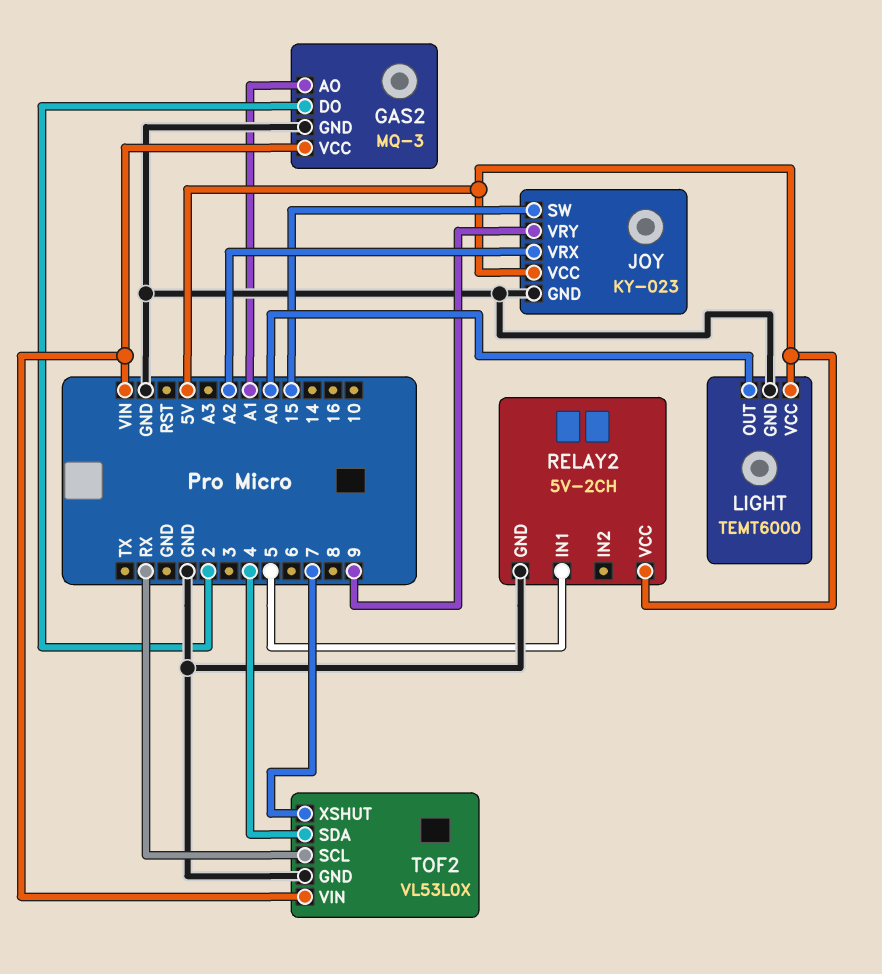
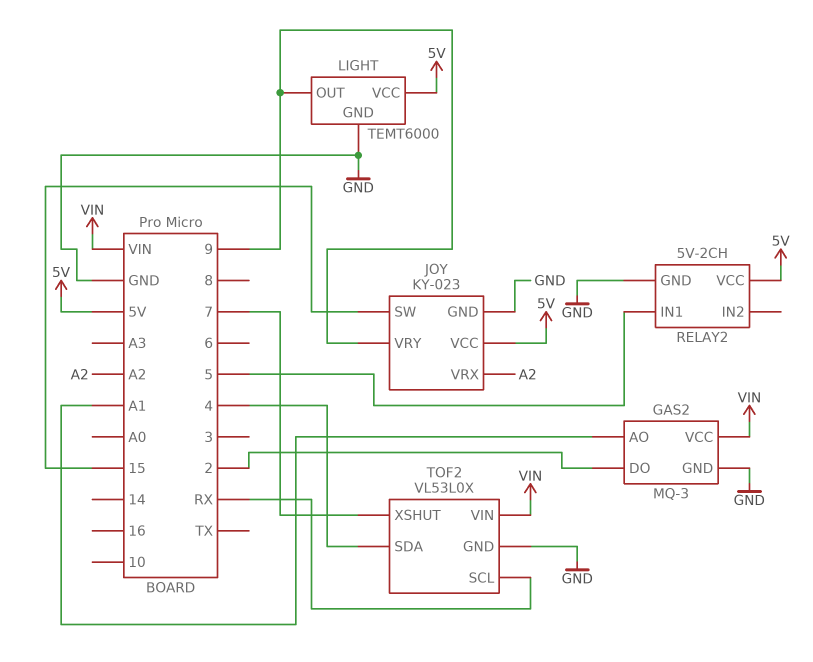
LIGHT pin OUT: A0 -> 9

